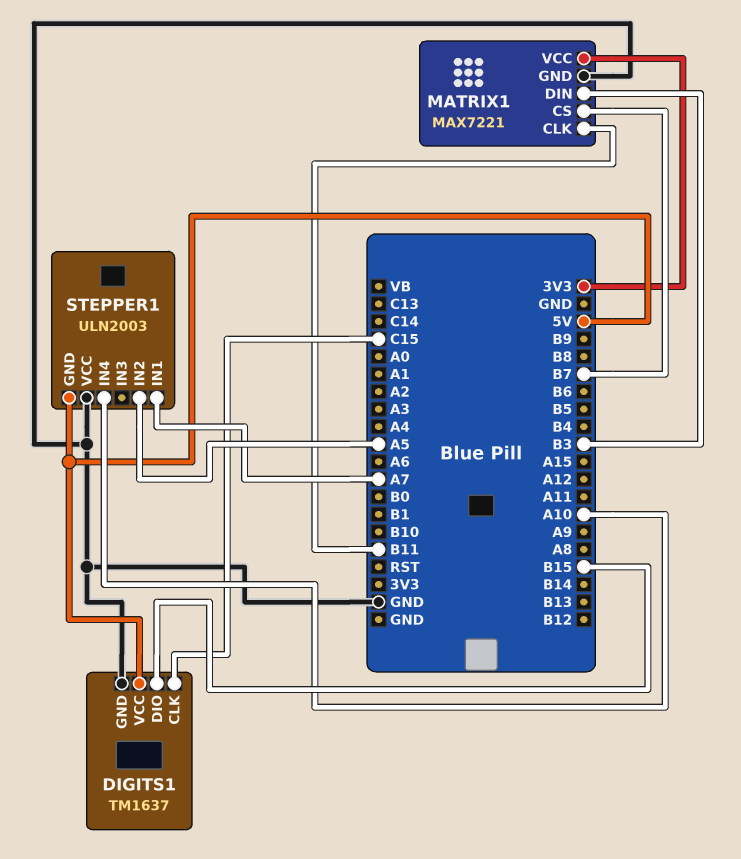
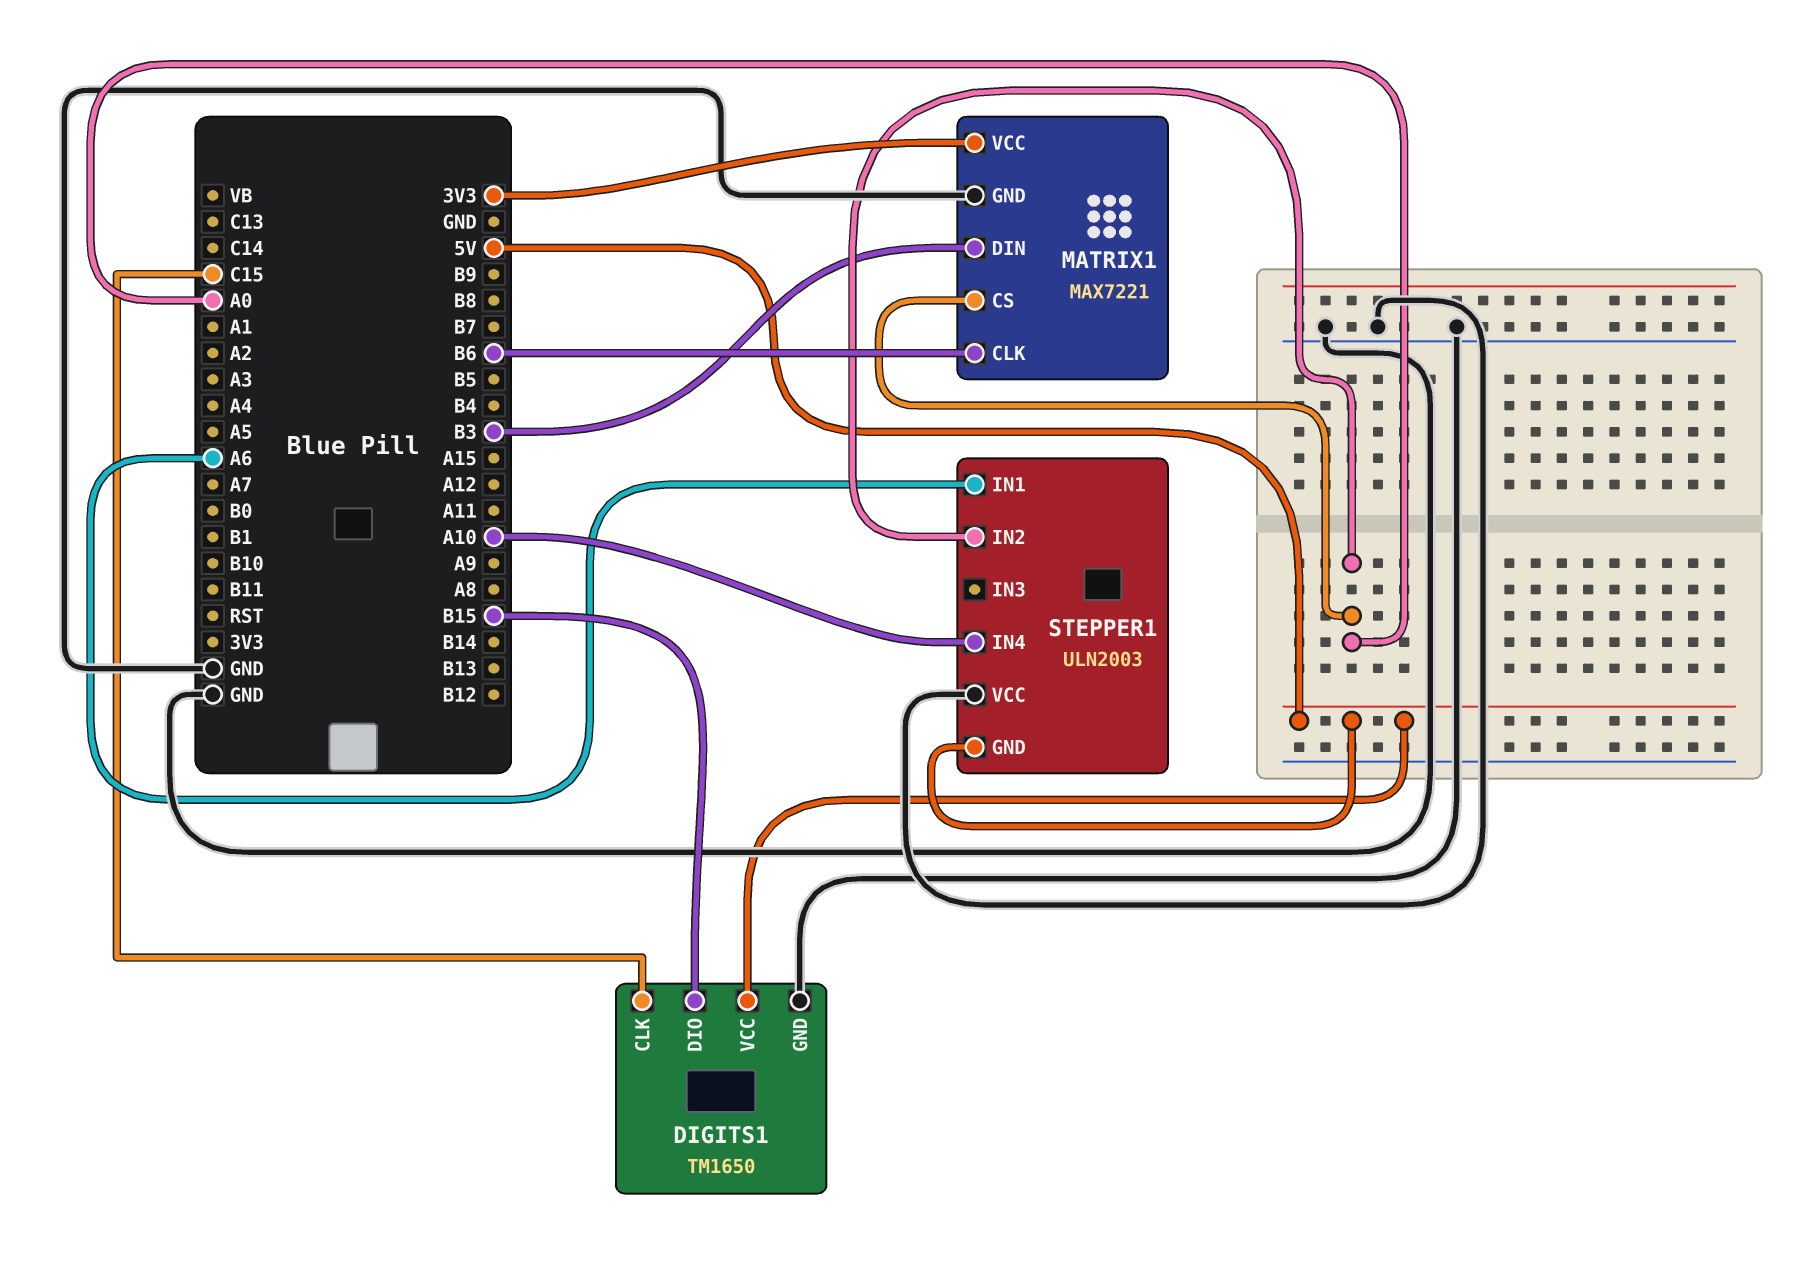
DIGITS1: TM1637 -> TM1650
MATRIX1 pin CLK: B11 -> B6
MATRIX1 pin CS: B7 -> A0
STEPPER1 pin IN1: A7 -> A6
STEPPER1 pin IN2: A5 -> A0

